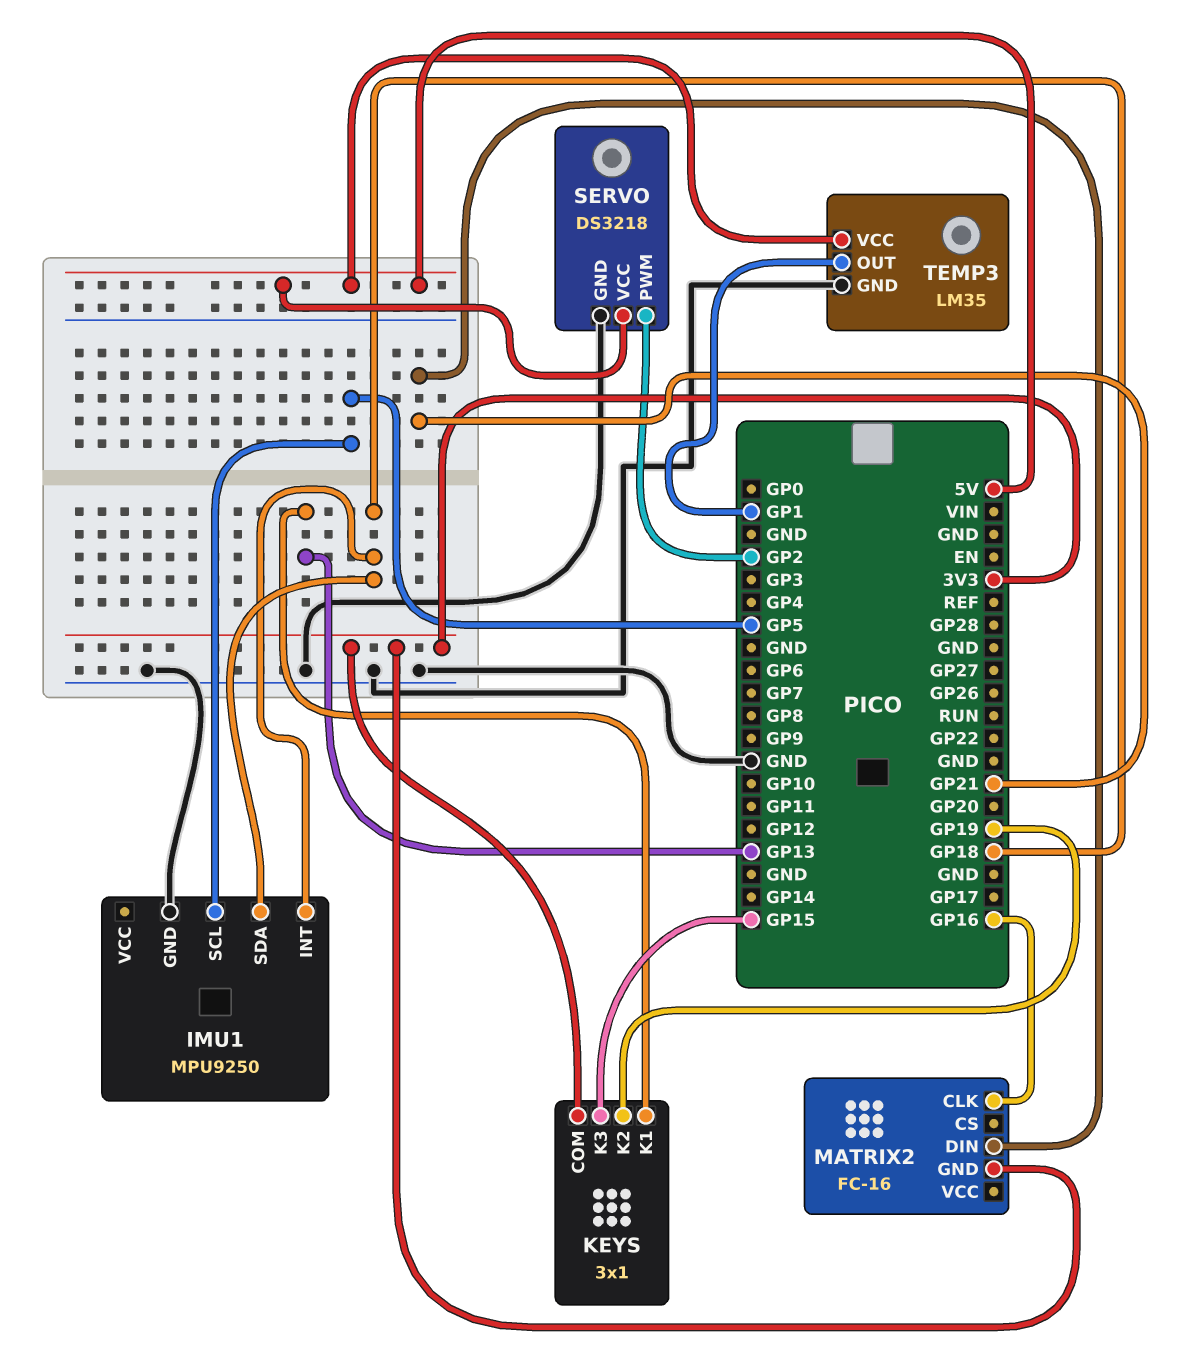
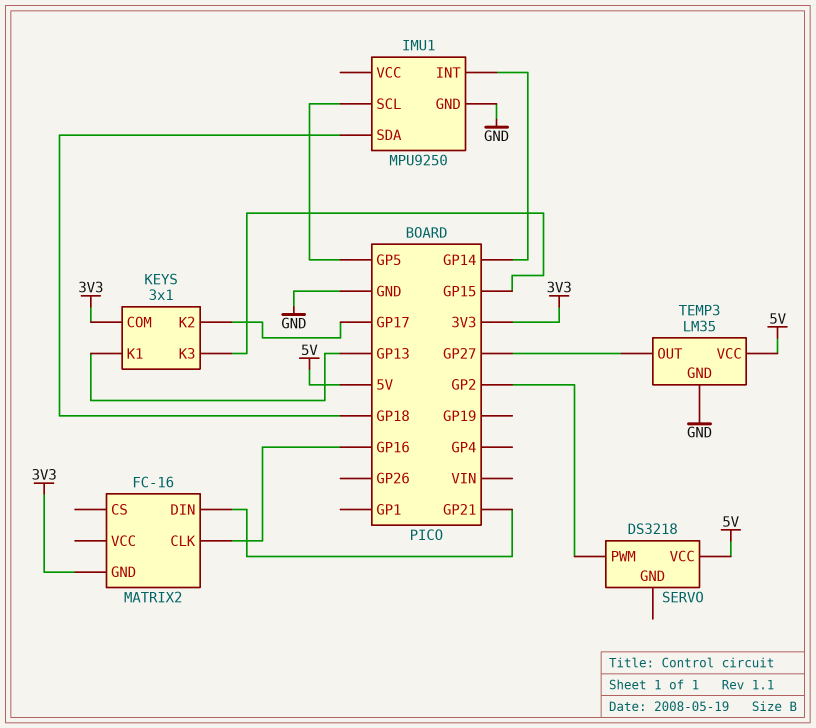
IMU1 pin INT: GP18 -> GP14
KEYS pin K2: GP19 -> GP17
SERVO pin GND: GND -> none
TEMP3 pin OUT: GP1 -> GP27

